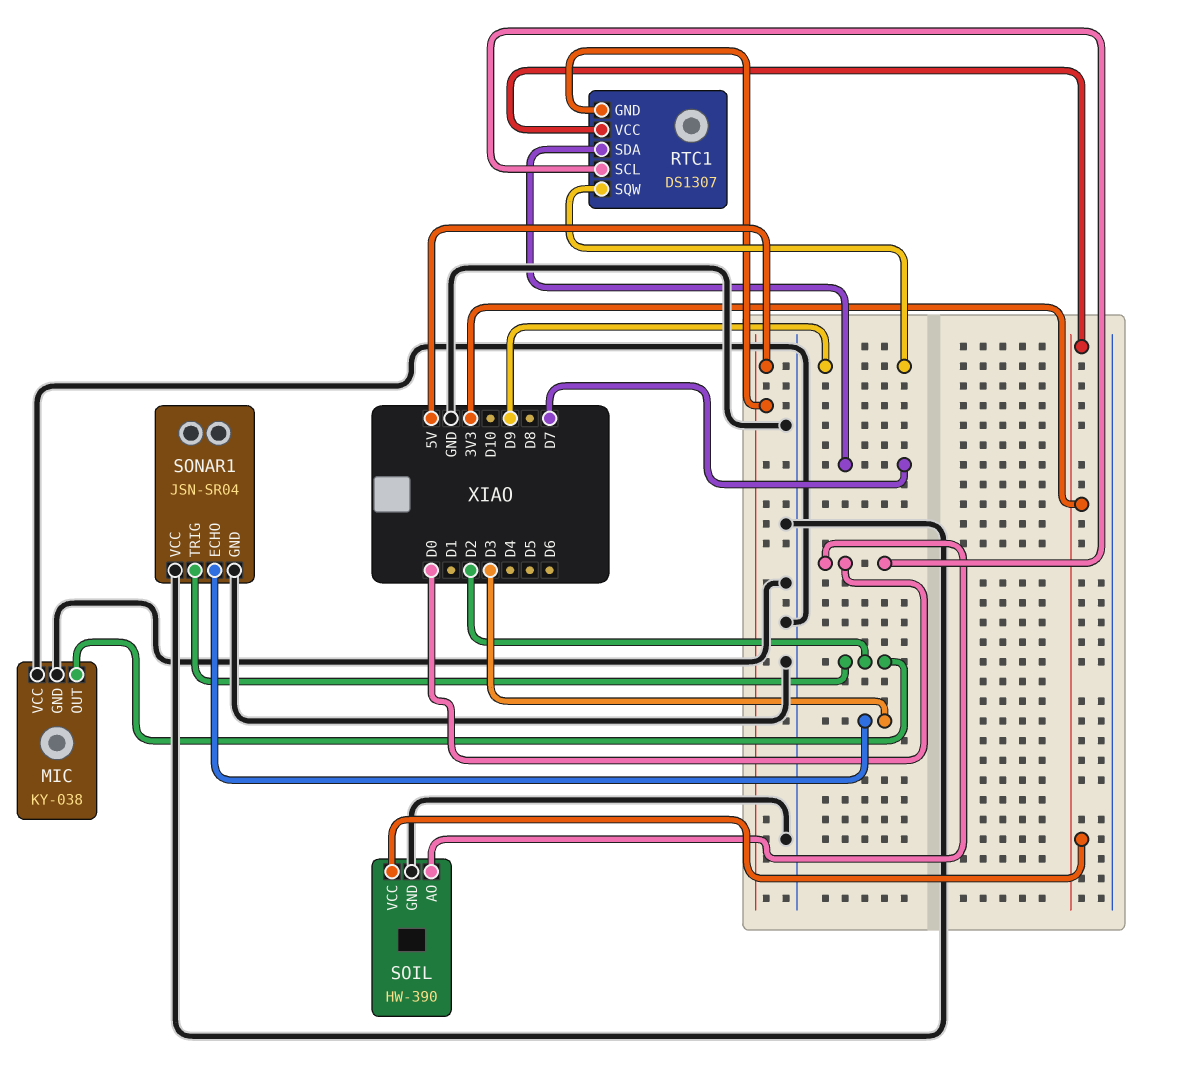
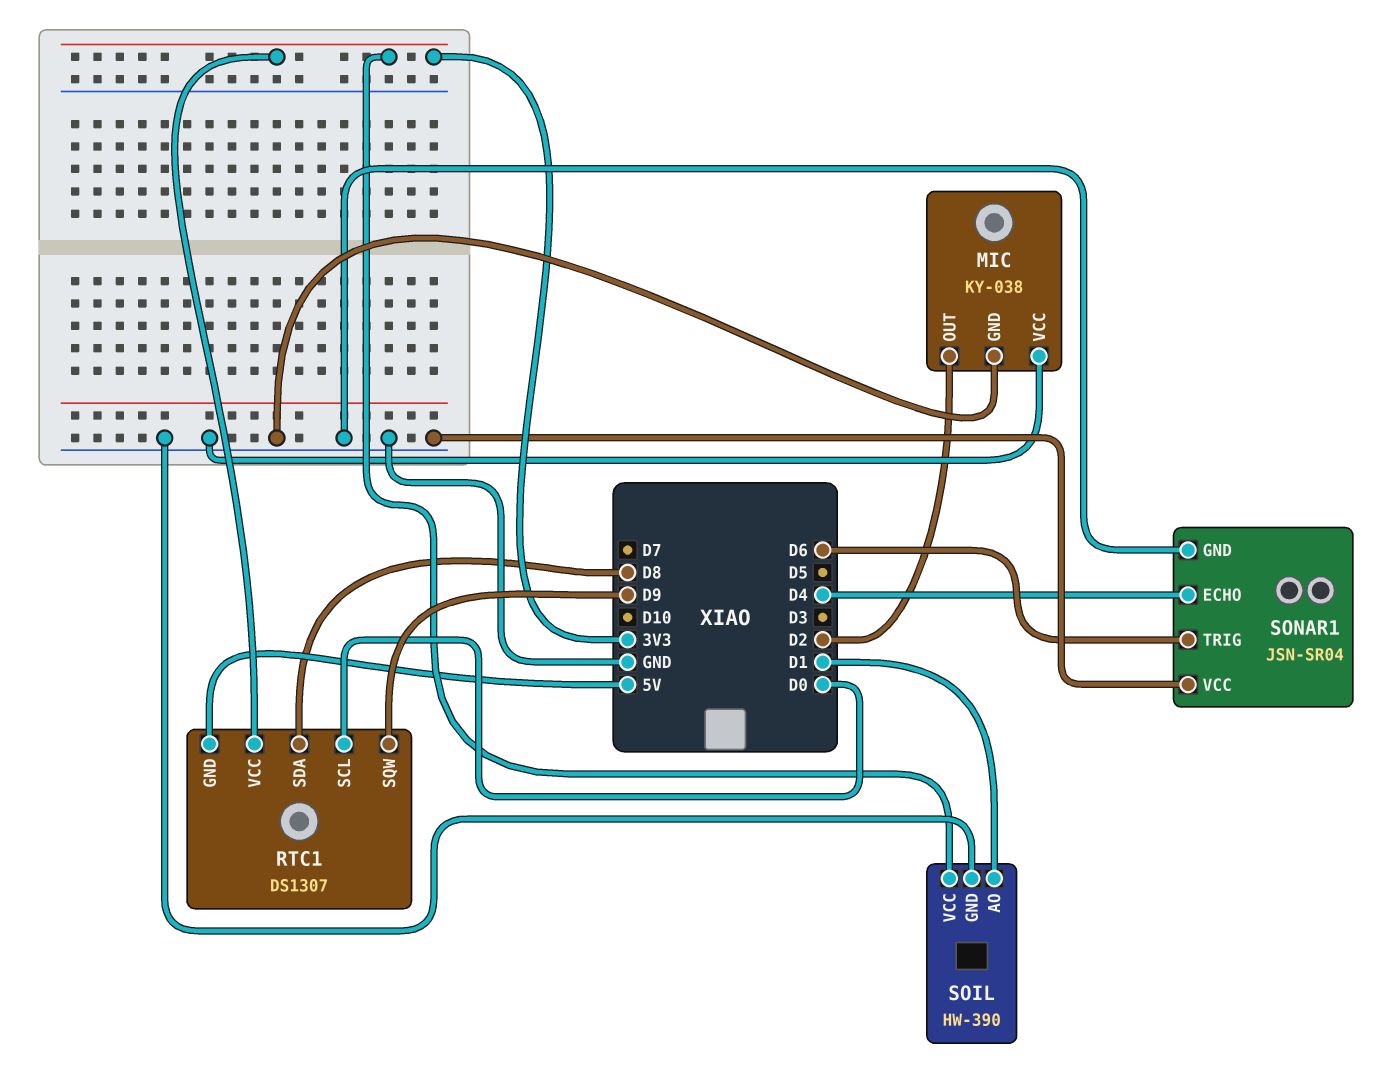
RTC1 pin SDA: D7 -> D8
SOIL pin AO: D0 -> D1
SONAR1 pin ECHO: D3 -> D4
SONAR1 pin TRIG: D2 -> D6

